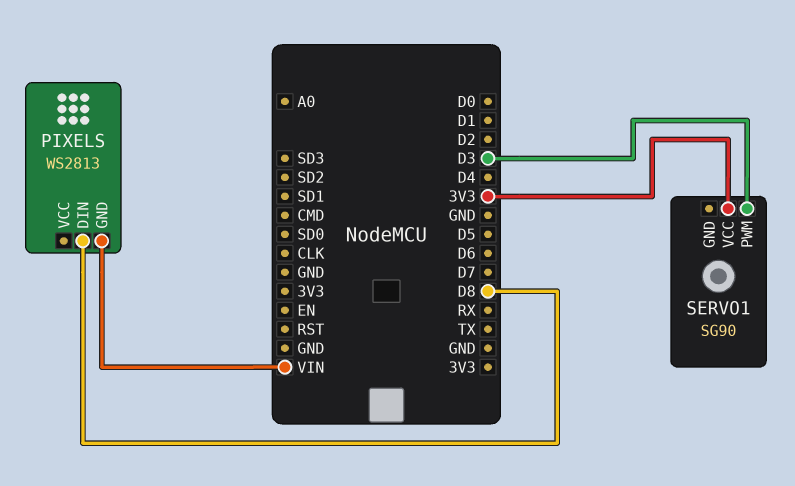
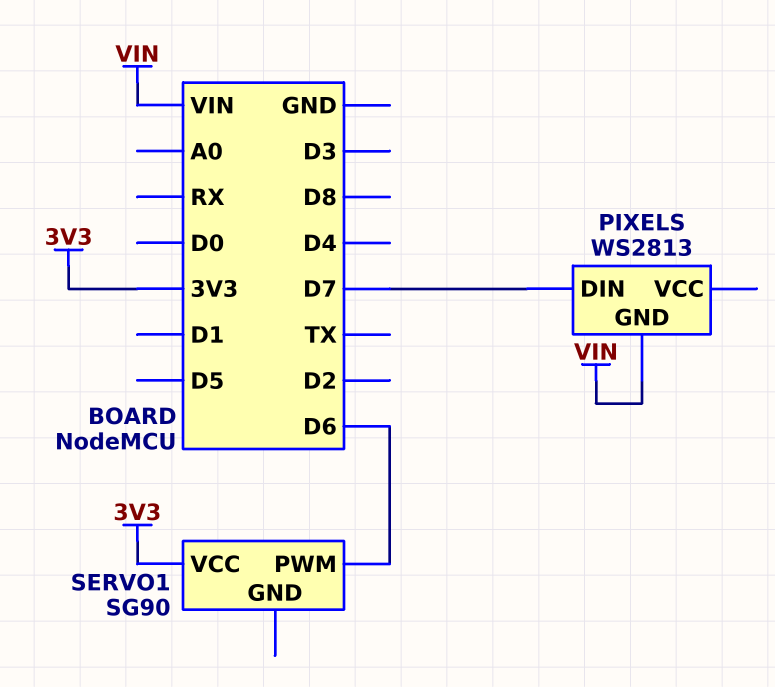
PIXELS pin DIN: D8 -> D7
SERVO1 pin PWM: D3 -> D6

